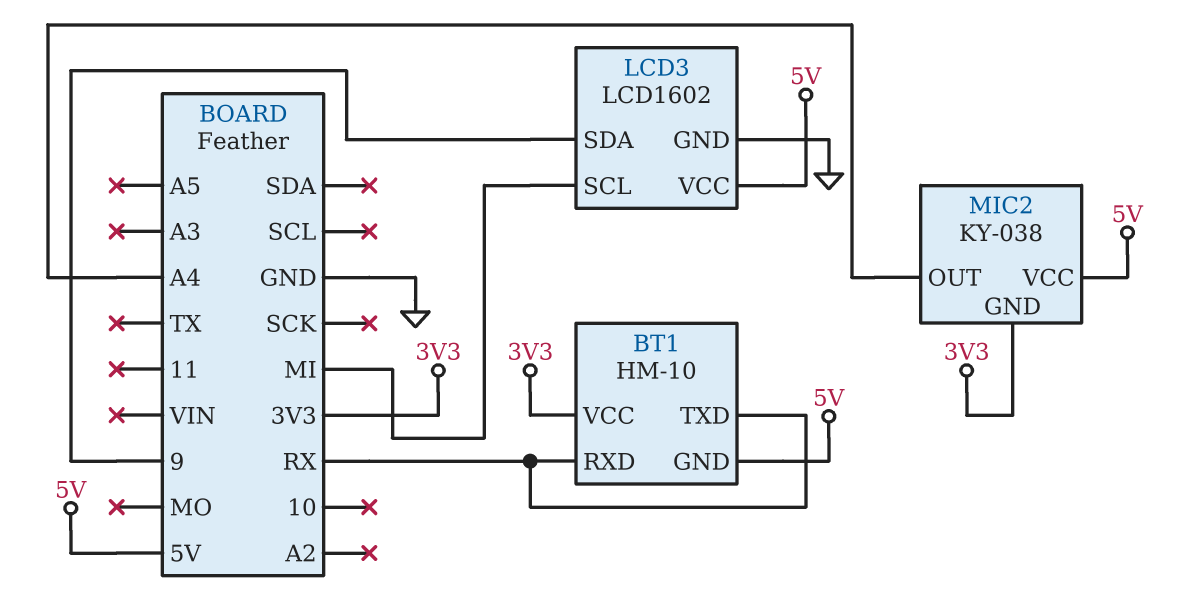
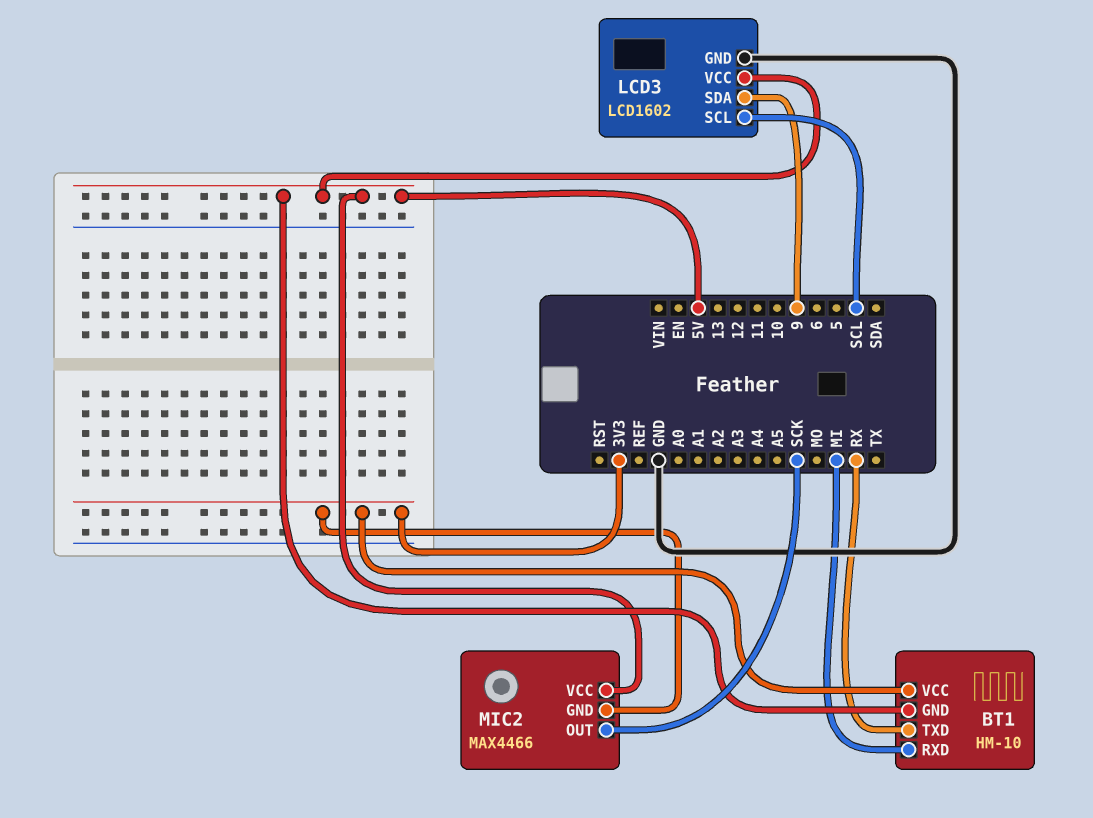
BT1 pin RXD: RX -> MI
LCD3 pin SCL: MI -> SCL
MIC2: KY-038 -> MAX4466
MIC2 pin OUT: A4 -> SCK

